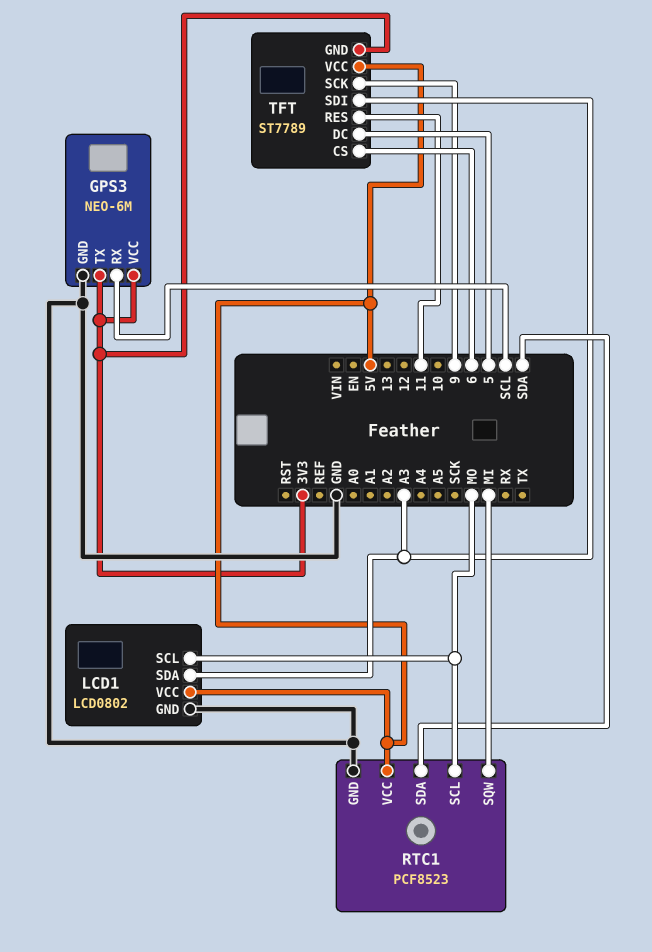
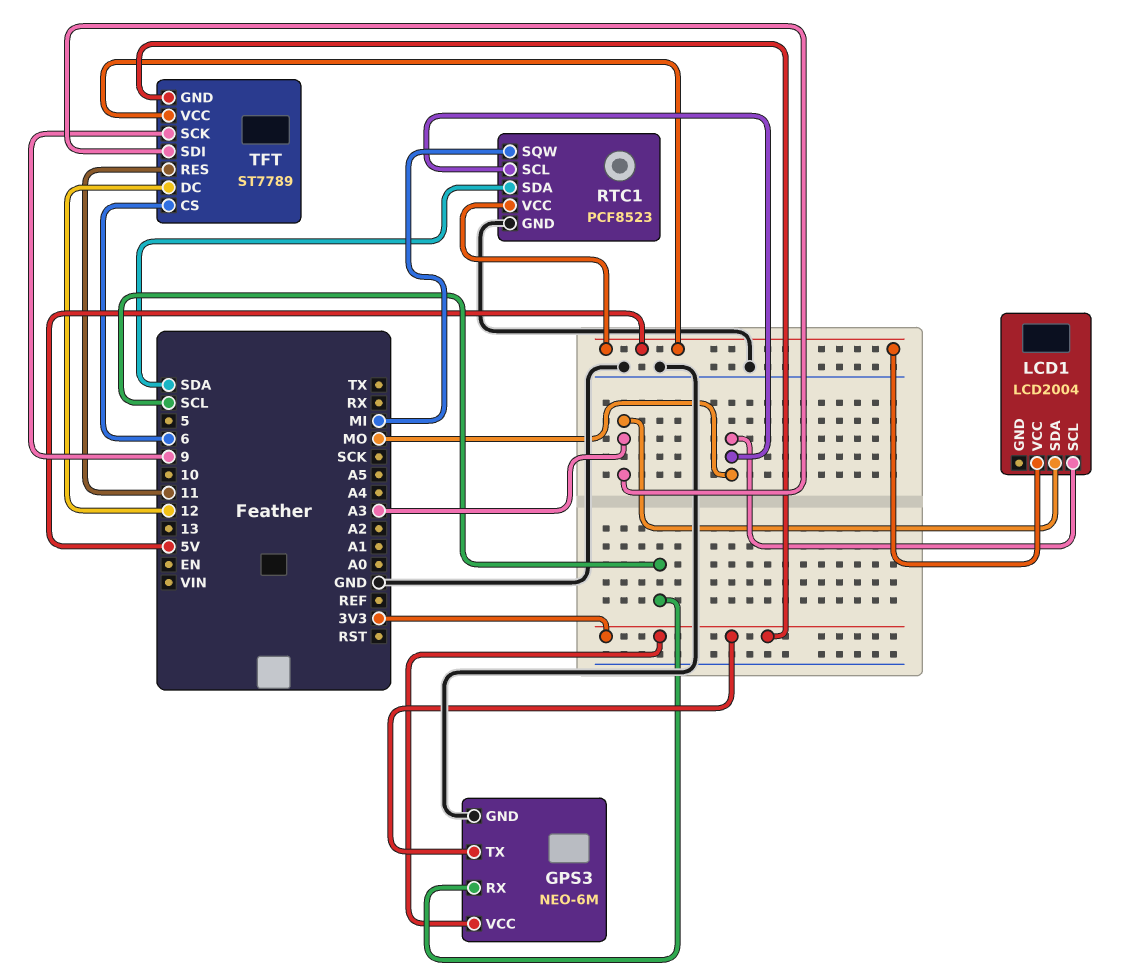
LCD1: LCD0802 -> LCD2004
LCD1 pin GND: GND -> none
TFT pin DC: 5 -> 12

